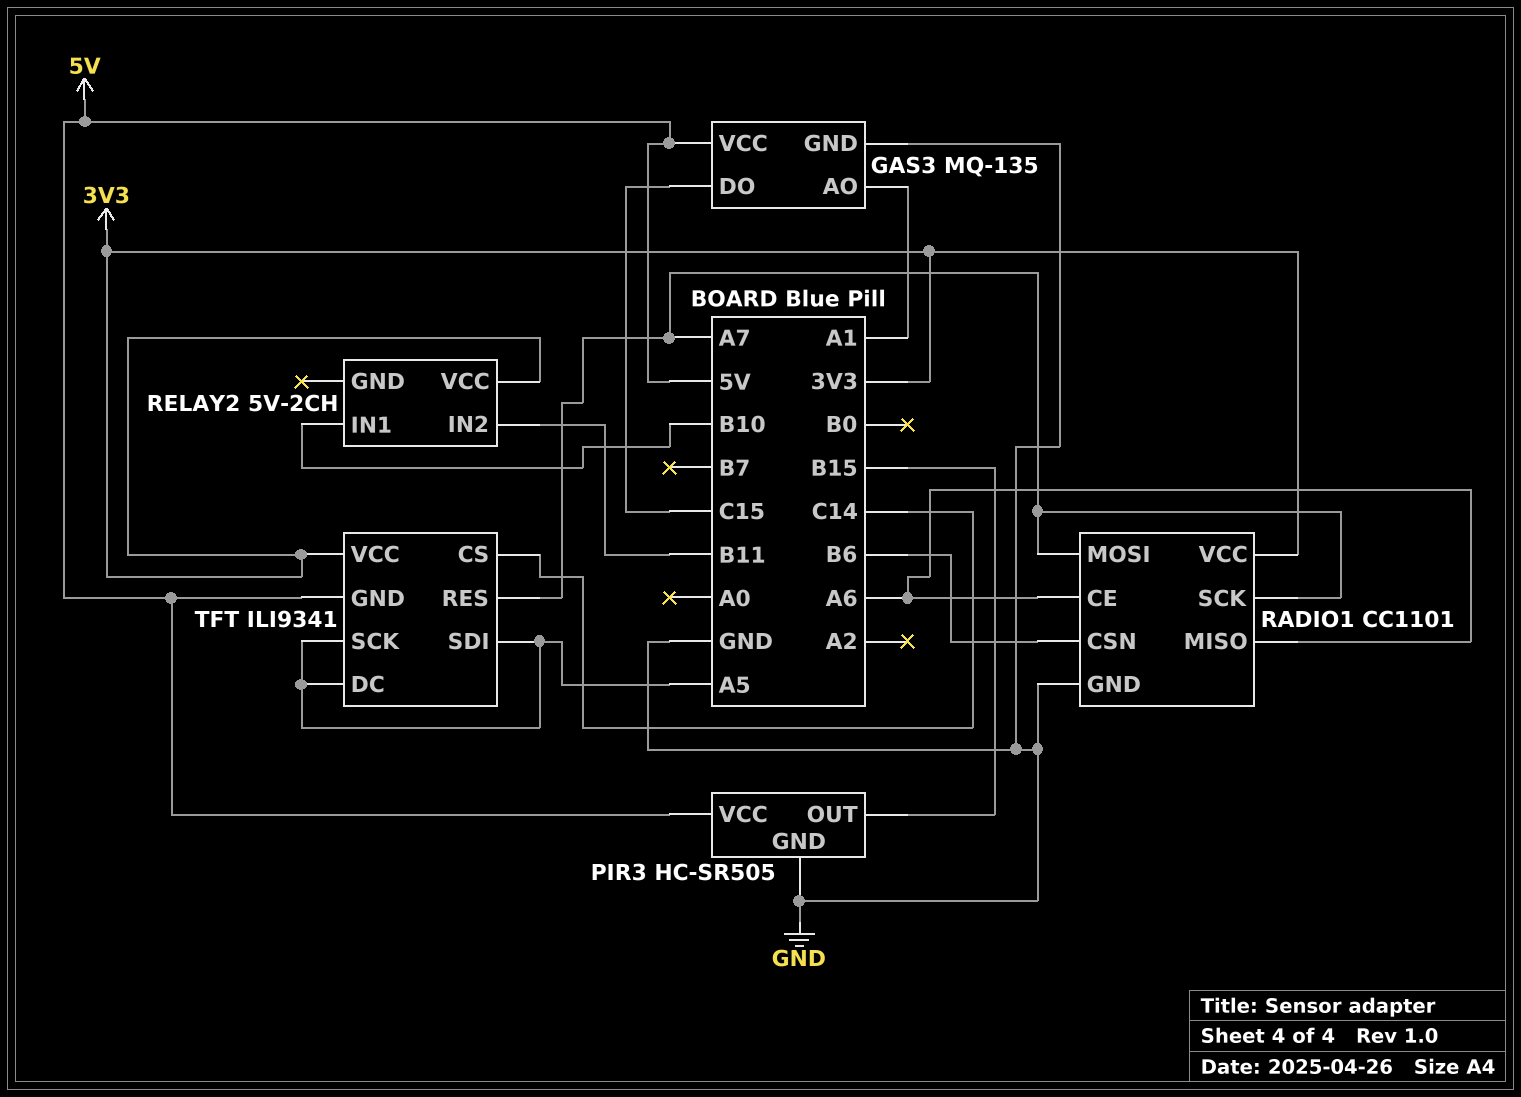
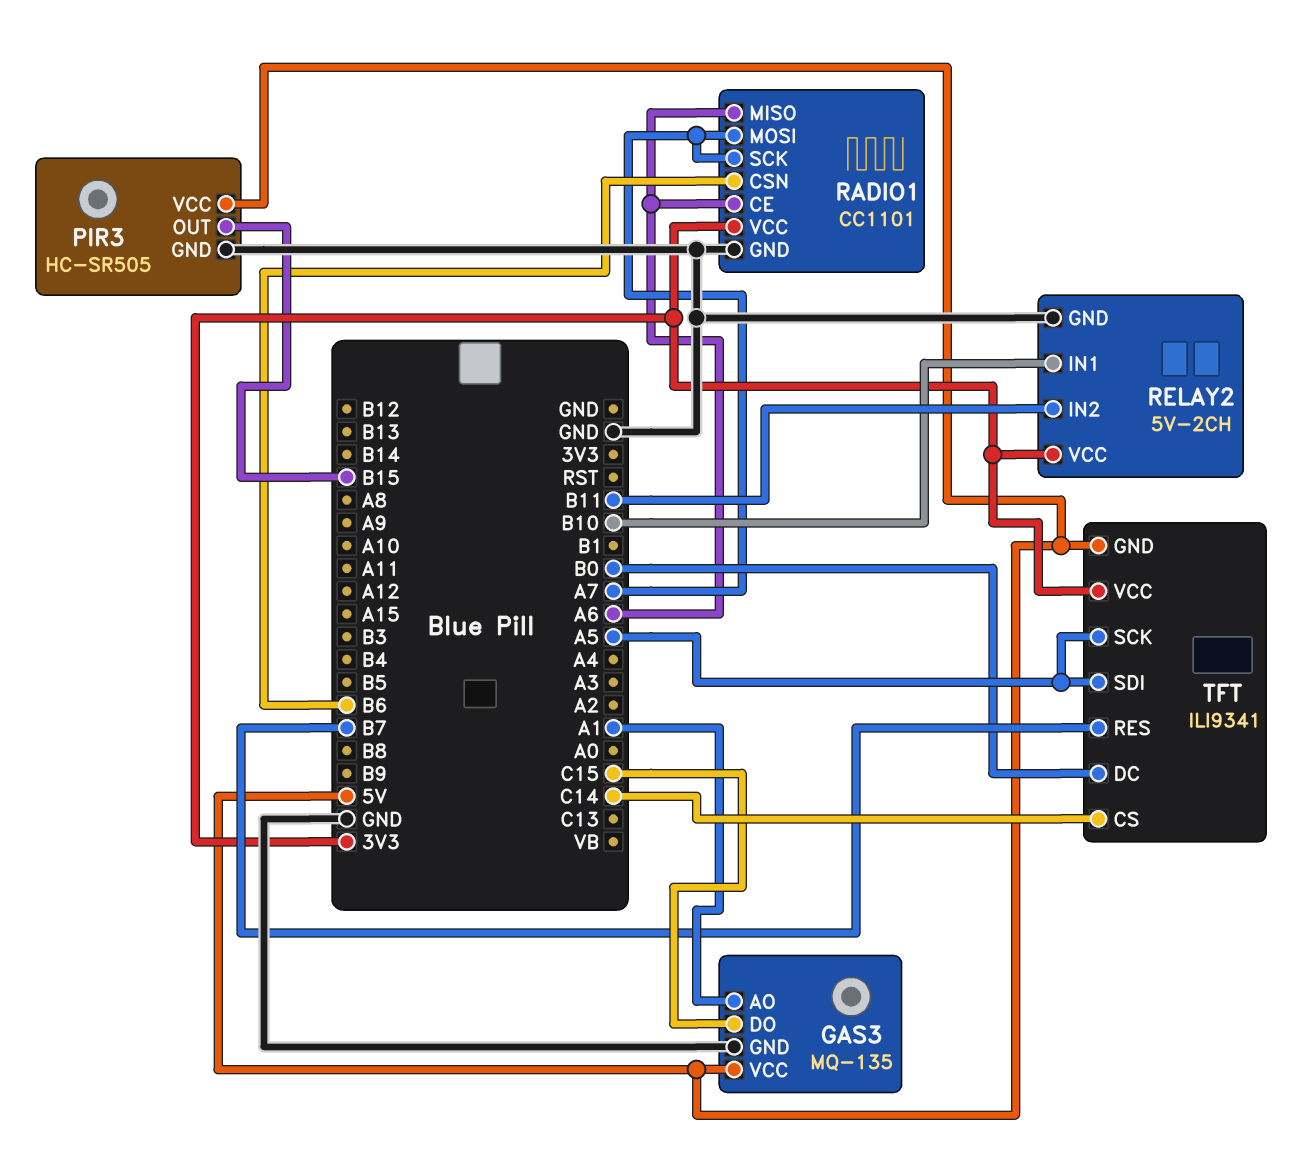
RELAY2 pin GND: none -> GND
TFT pin DC: A5 -> B0
TFT pin RES: A7 -> B7

